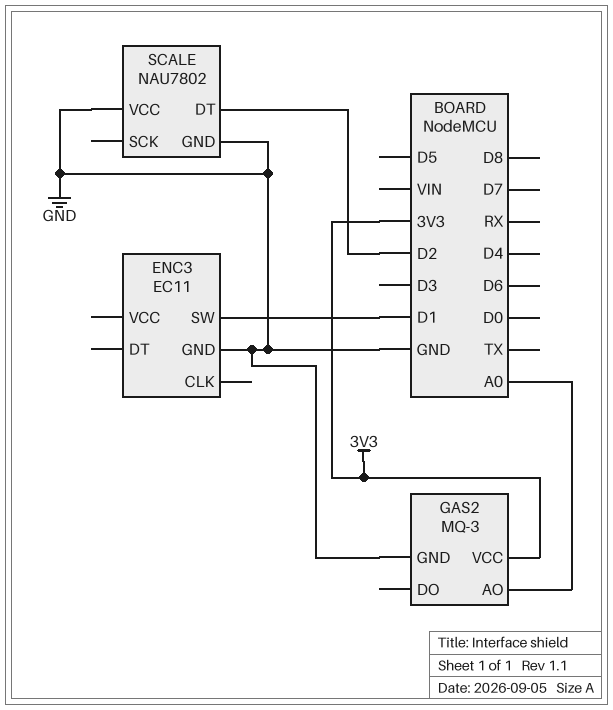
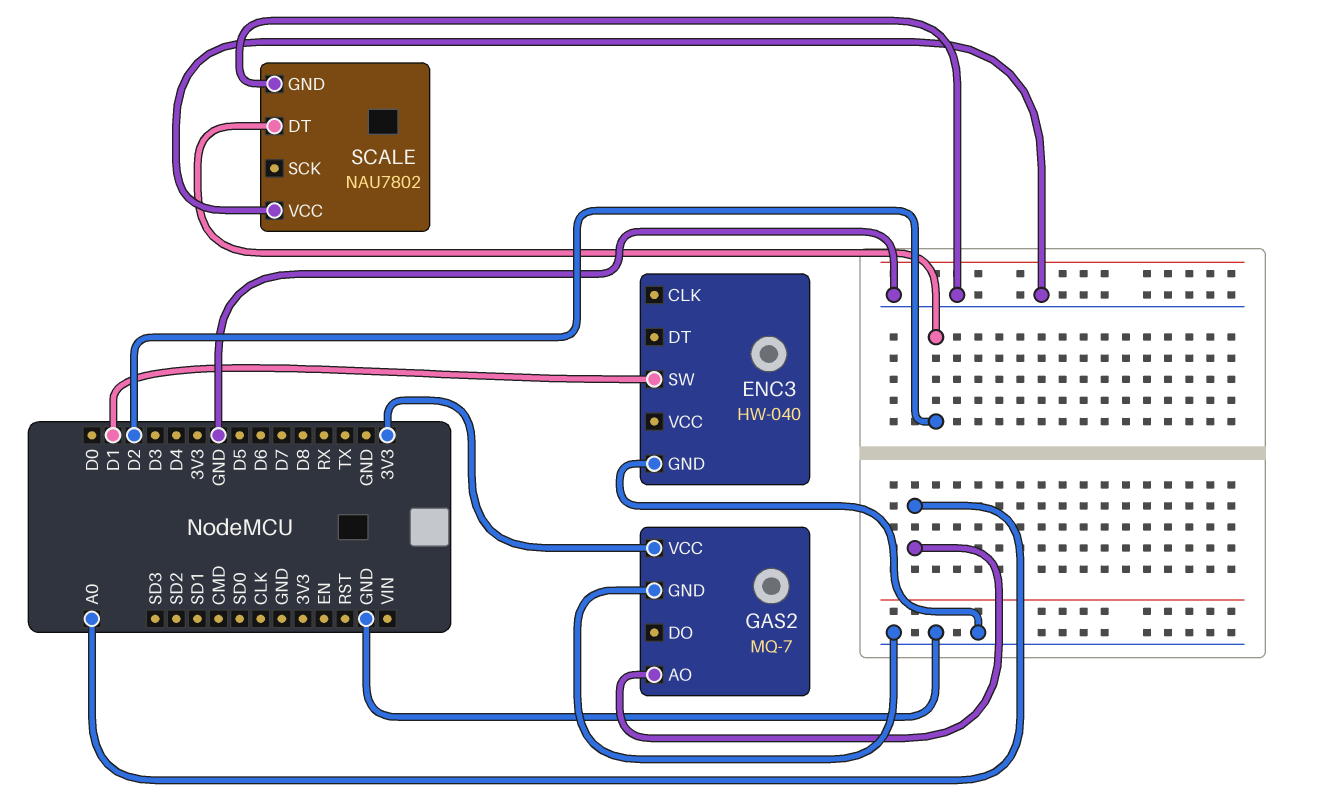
ENC3: EC11 -> HW-040
GAS2: MQ-3 -> MQ-7

